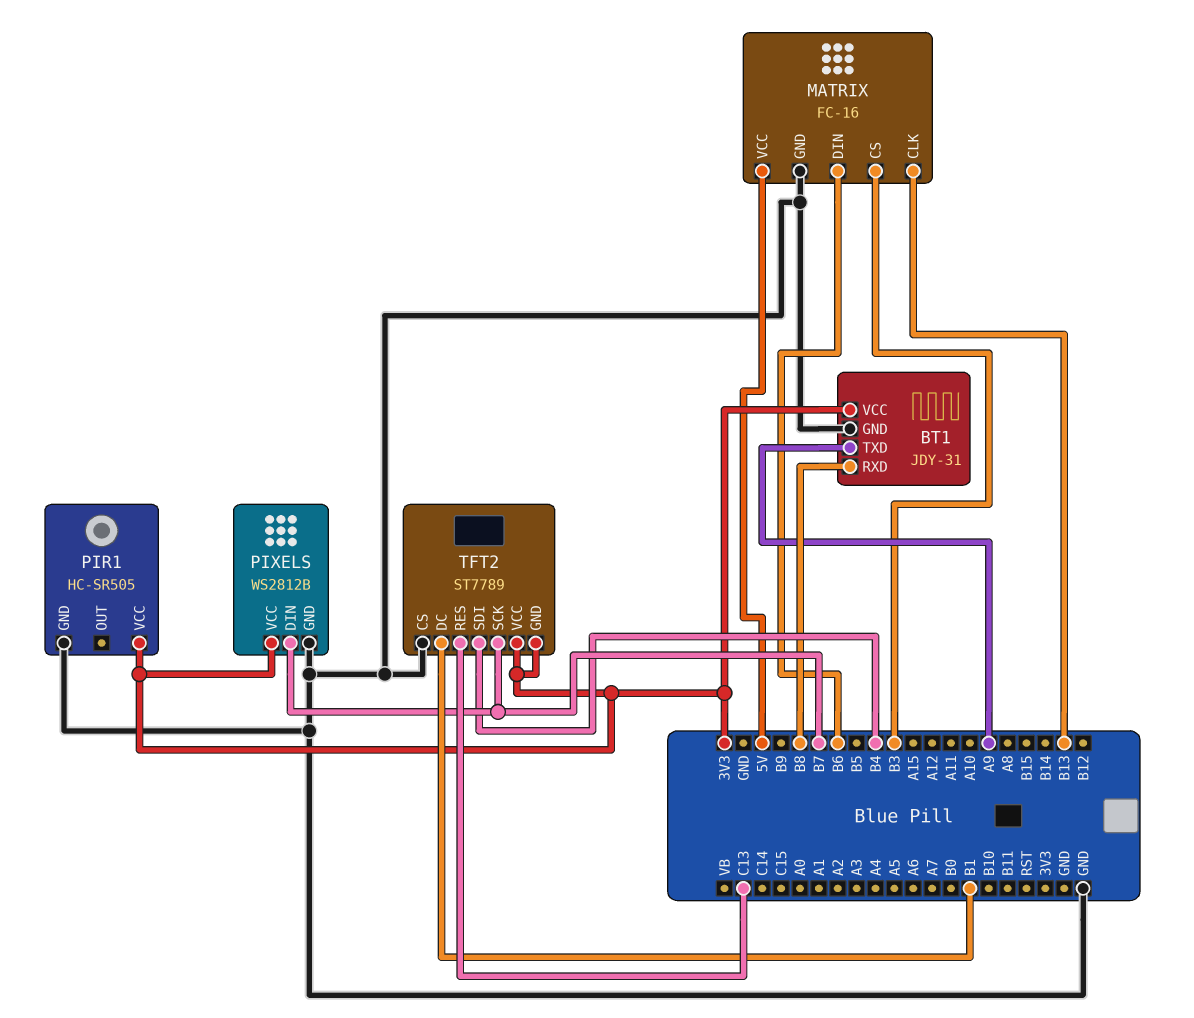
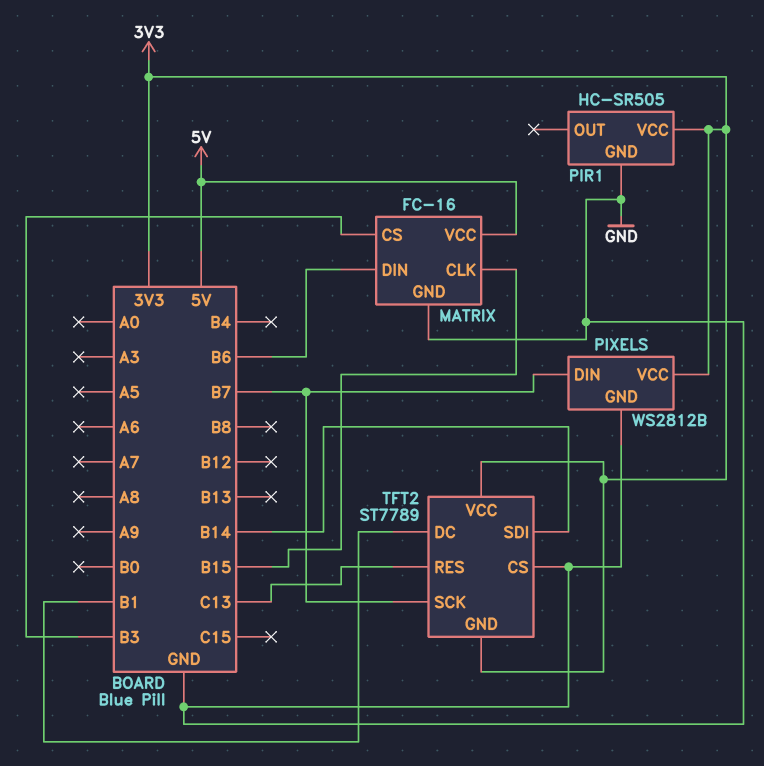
BT1: JDY-31 -> none
BT1 pin GND: GND -> none
BT1 pin RXD: B8 -> none
BT1 pin TXD: A9 -> none
BT1 pin VCC: 3V3 -> none
MATRIX pin CLK: B13 -> B15
TFT2 pin SDI: B4 -> B14

